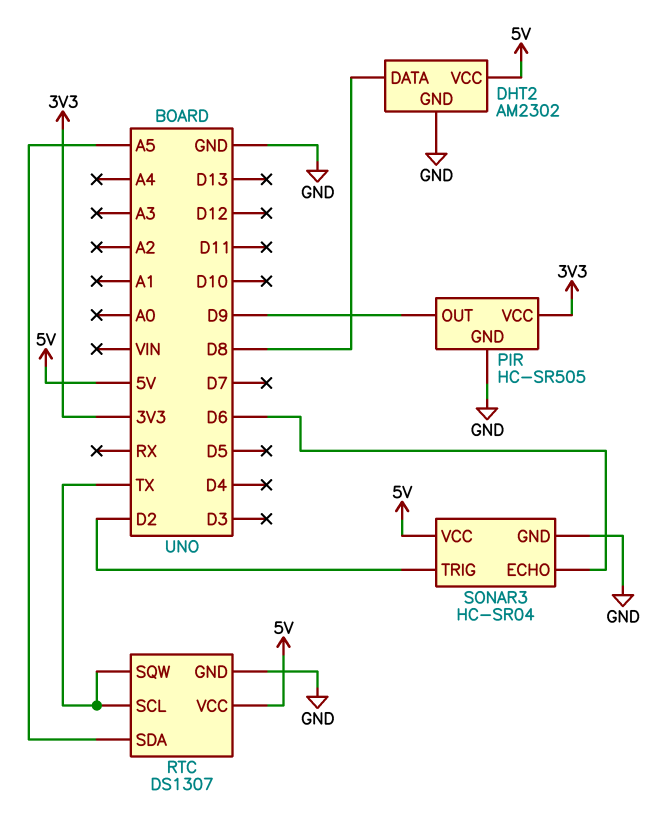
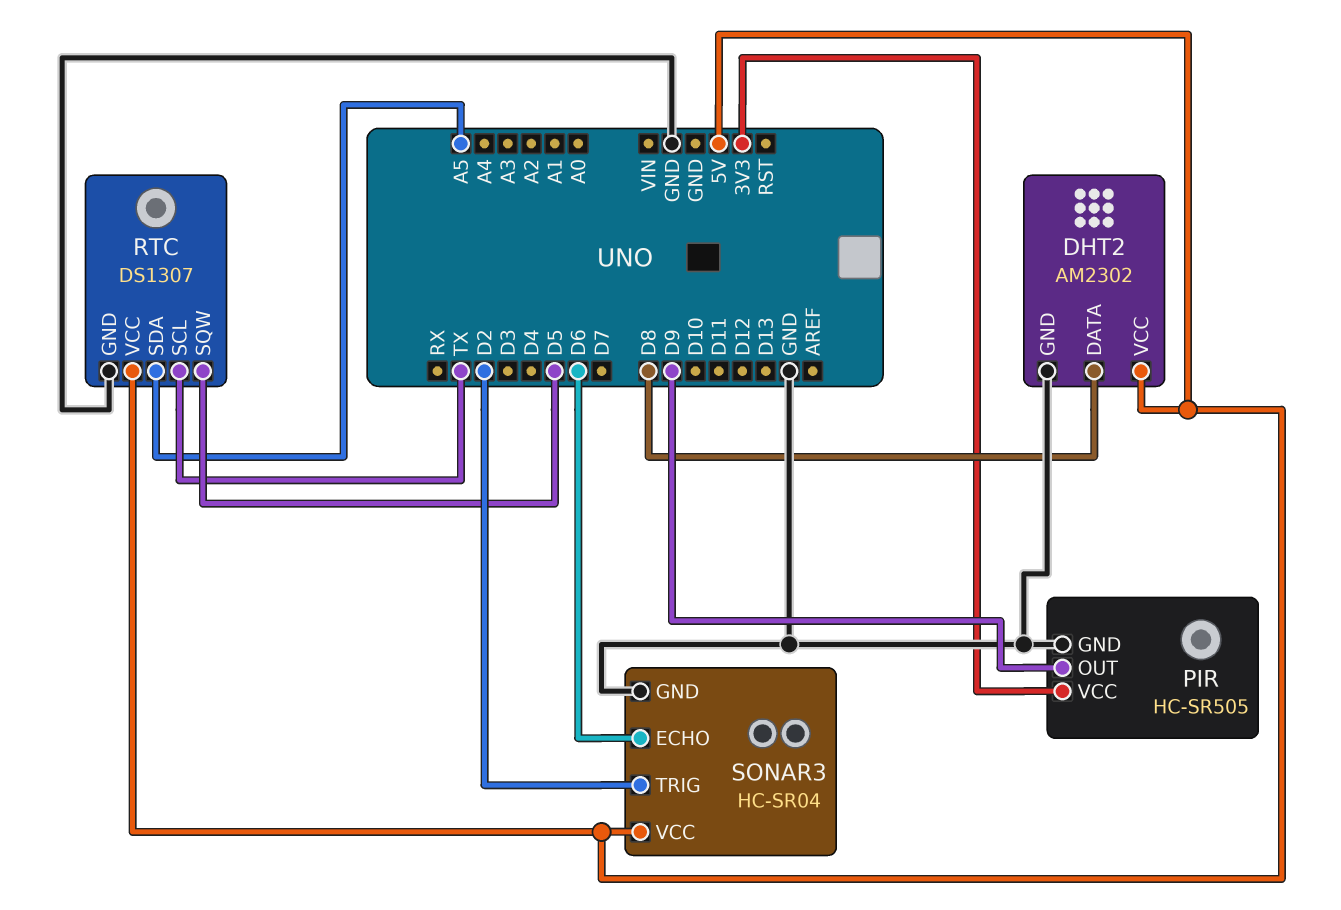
RTC pin SQW: TX -> D5

